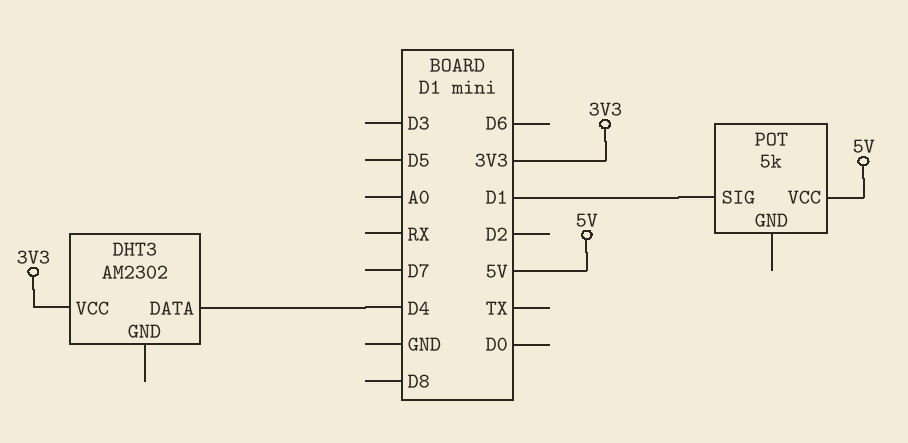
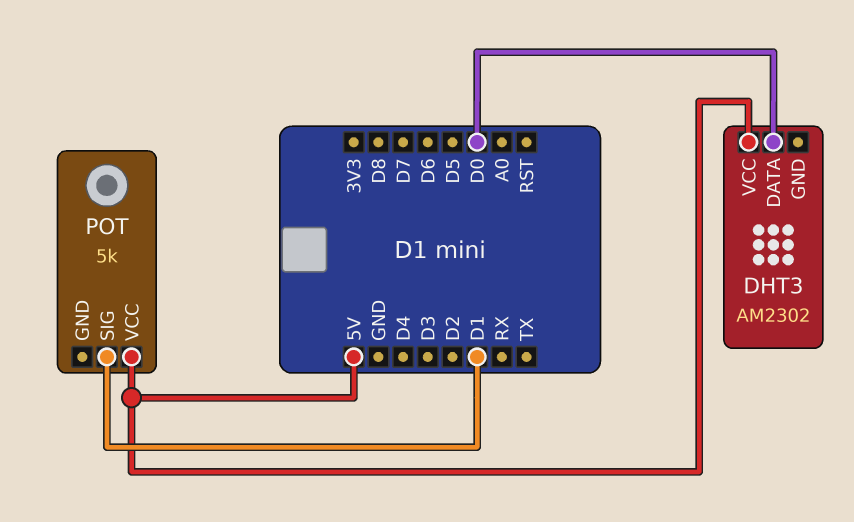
DHT3 pin DATA: D4 -> D0
DHT3 pin VCC: 3V3 -> 5V

